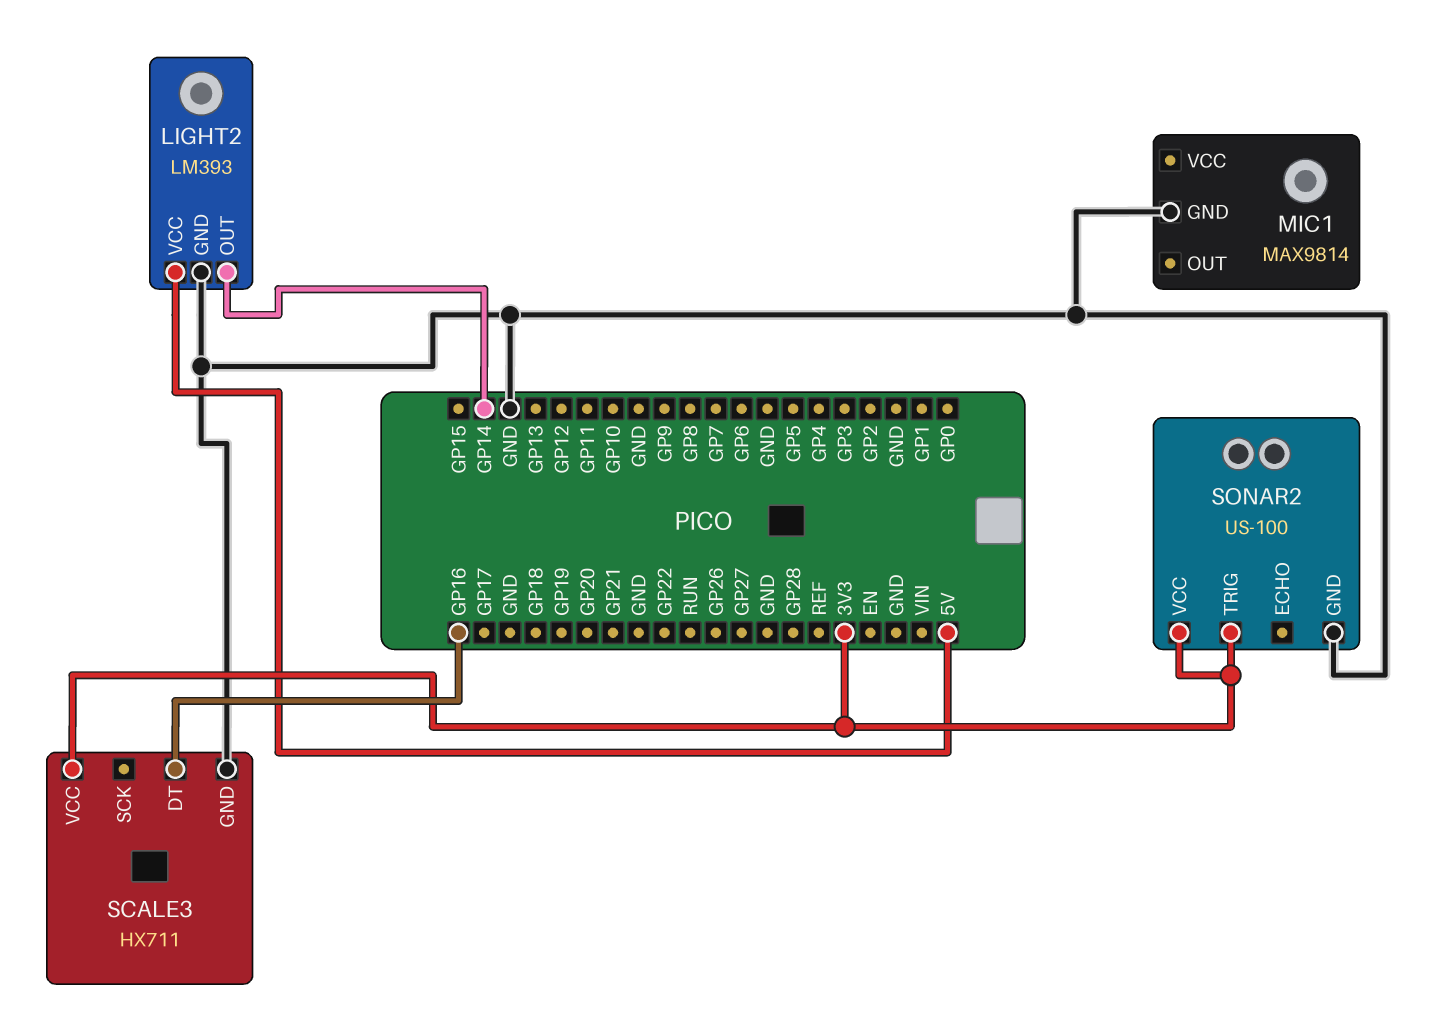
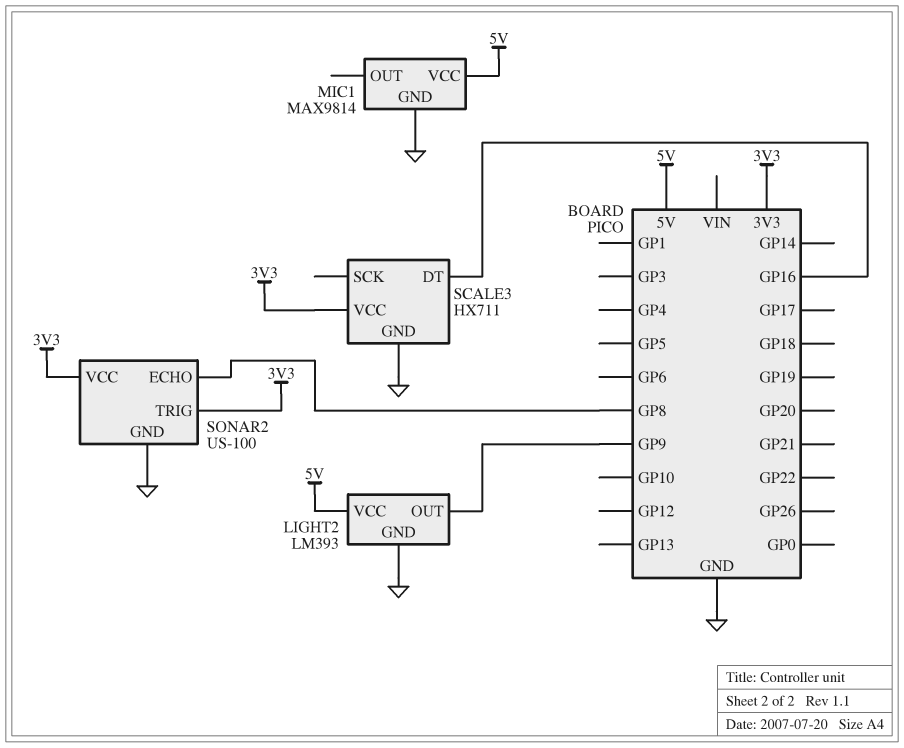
LIGHT2 pin OUT: GP14 -> GP9
MIC1 pin VCC: none -> 5V
SONAR2 pin ECHO: none -> GP8

